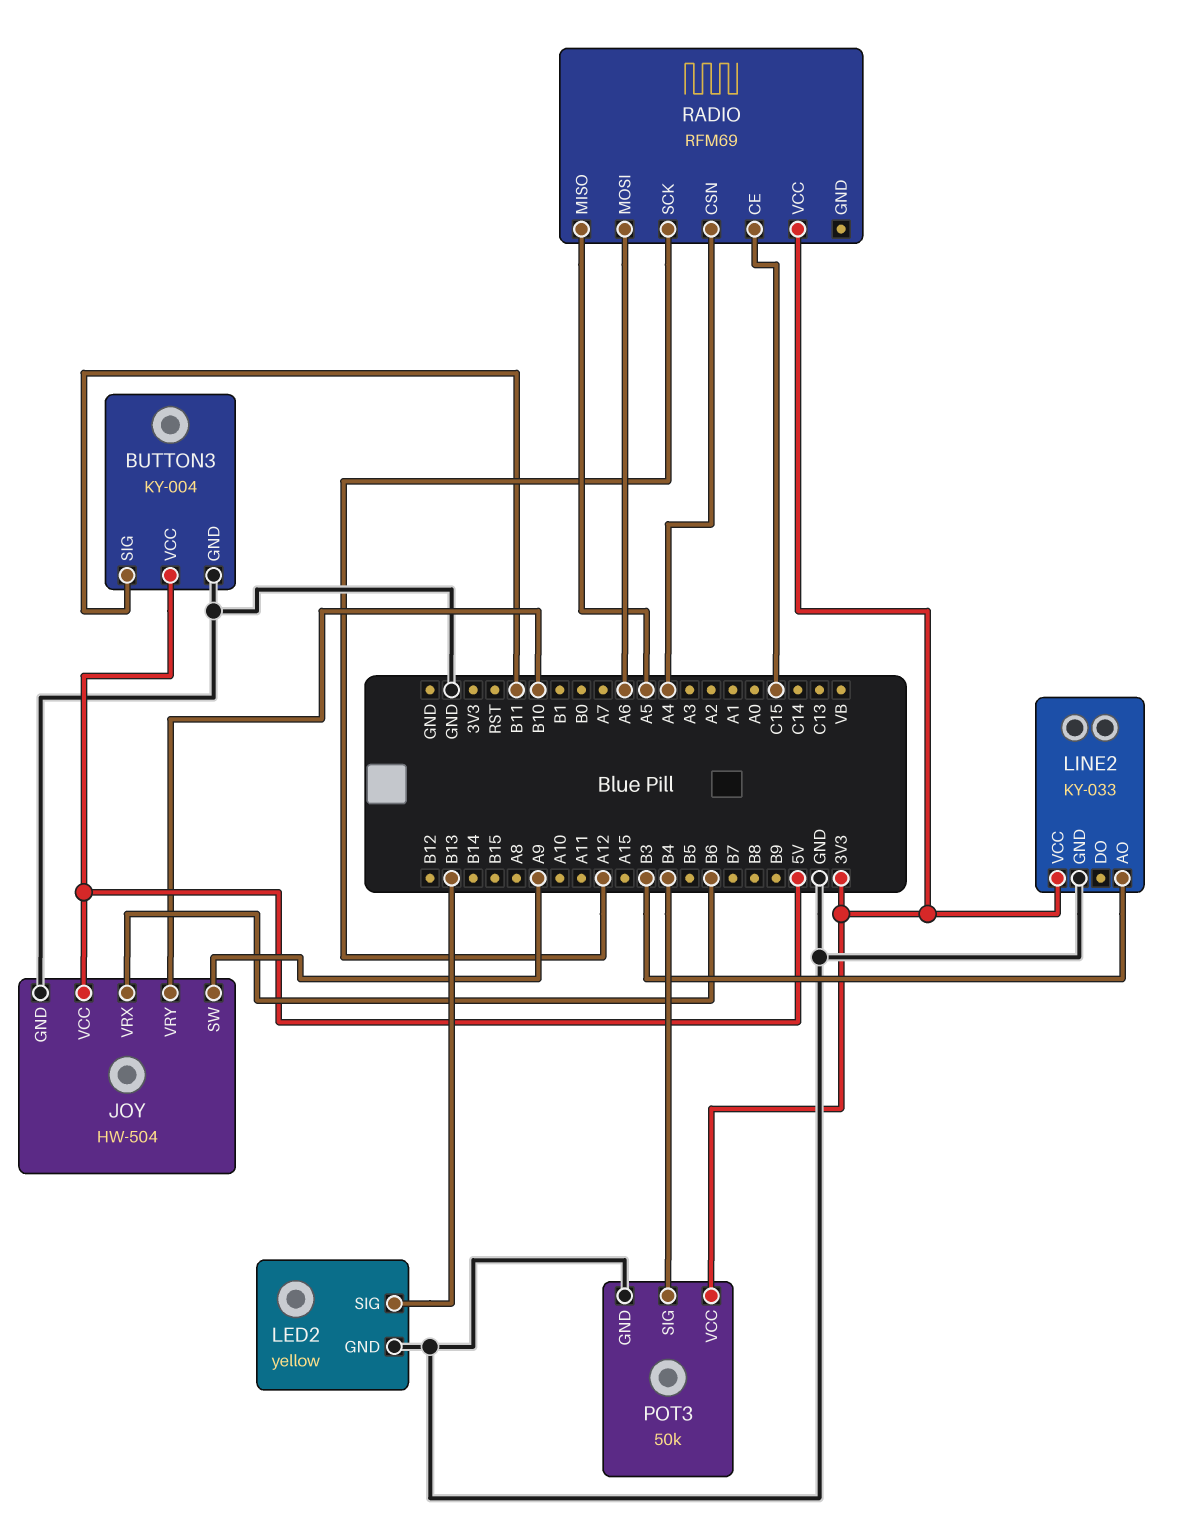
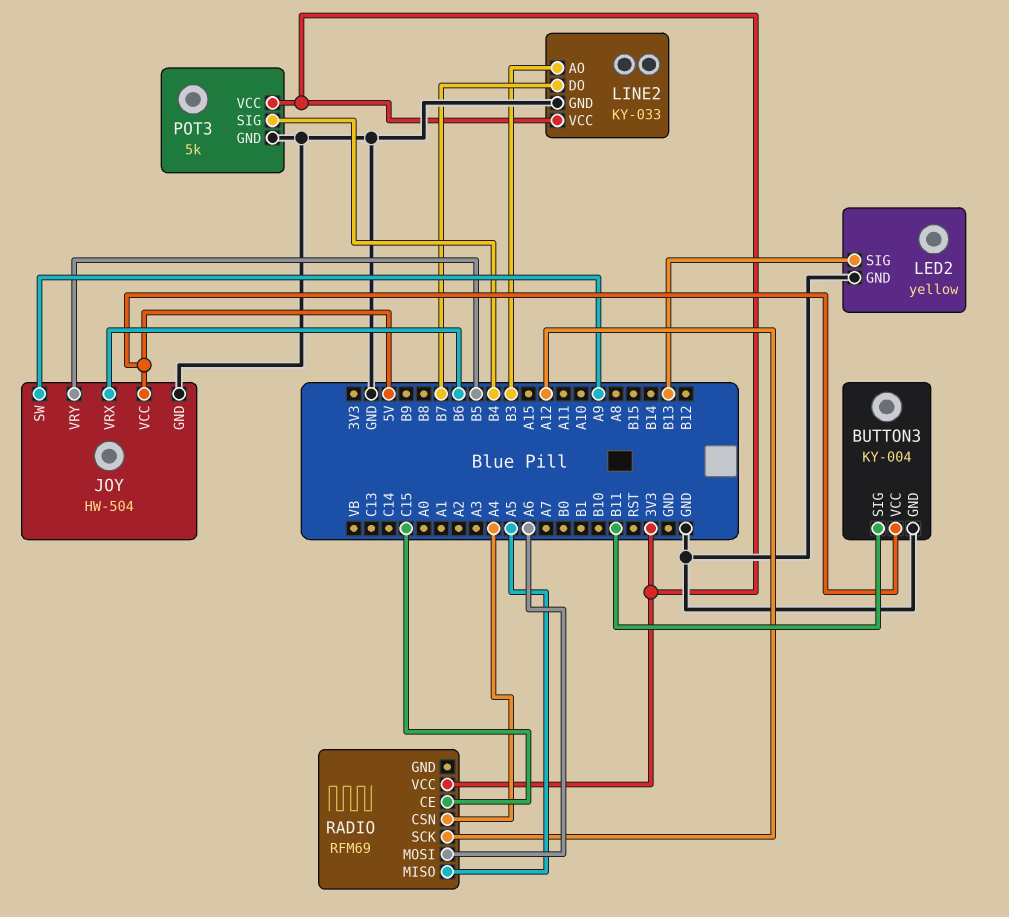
JOY pin VRY: B10 -> B5
LINE2 pin DO: none -> B7
POT3: 50k -> 5k

